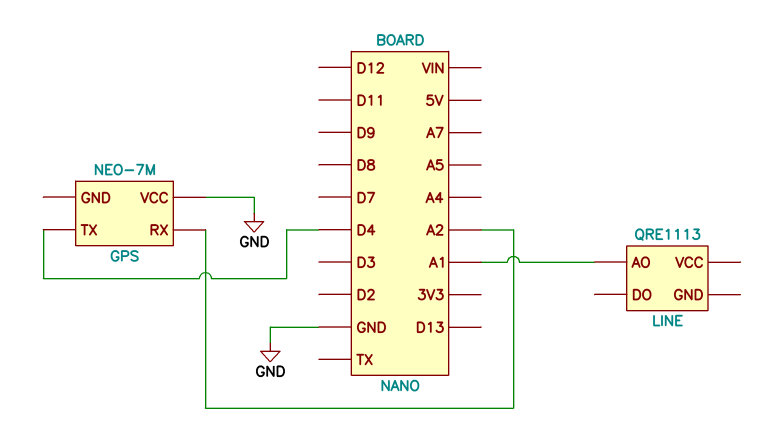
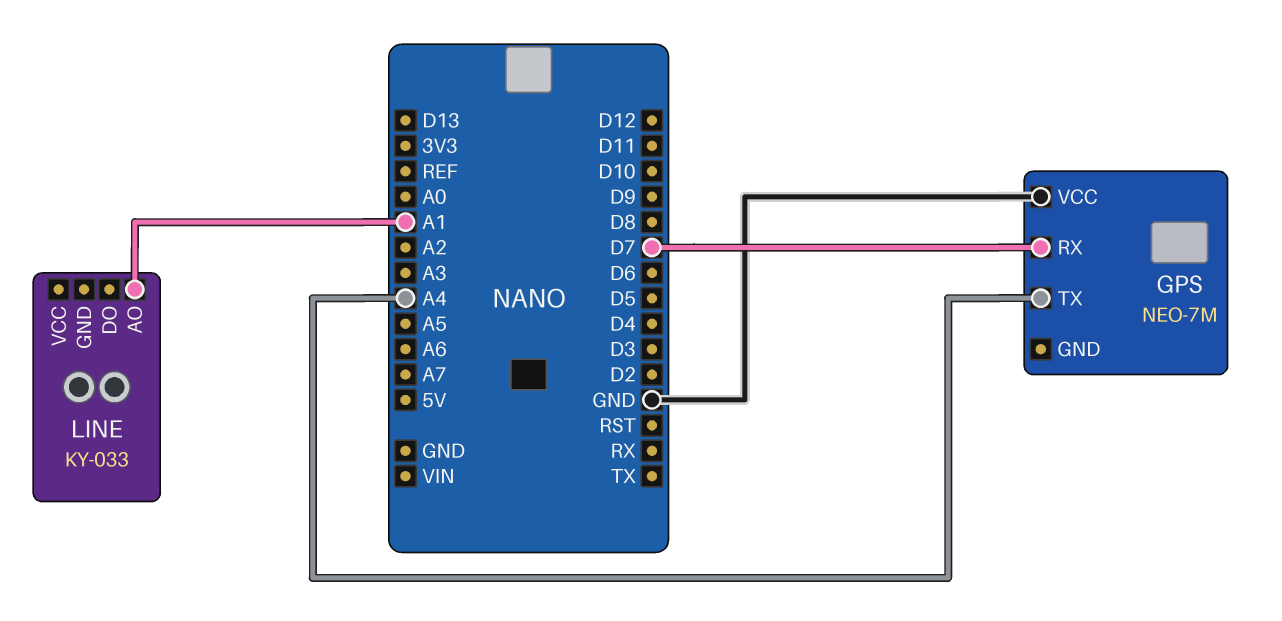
GPS pin RX: A2 -> D7
GPS pin TX: D4 -> A4
LINE: QRE1113 -> KY-033

